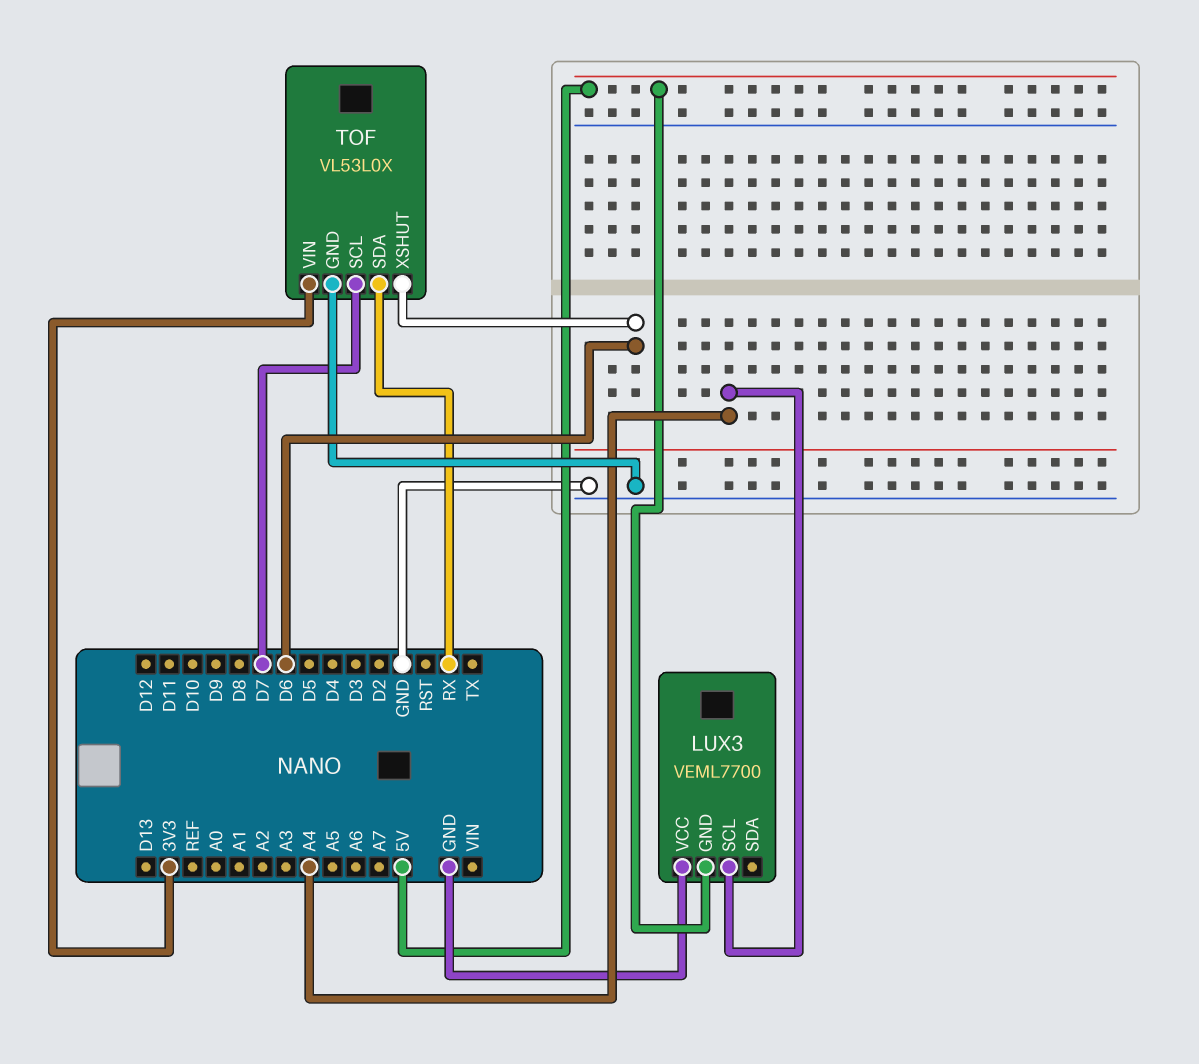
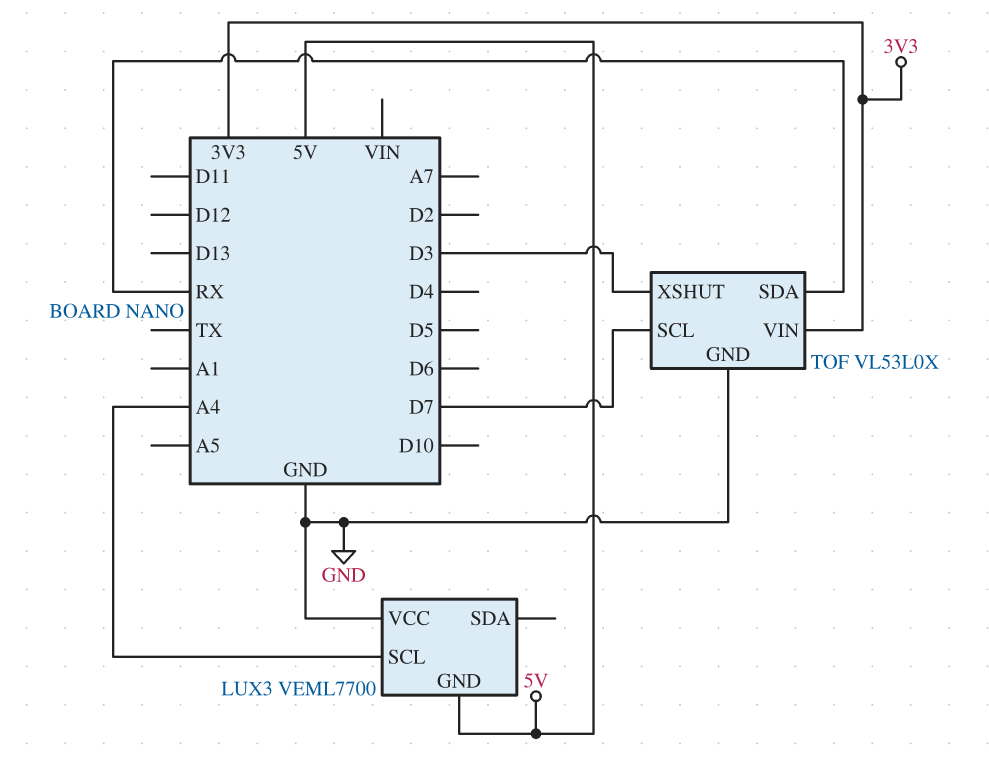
TOF pin XSHUT: D6 -> D3

